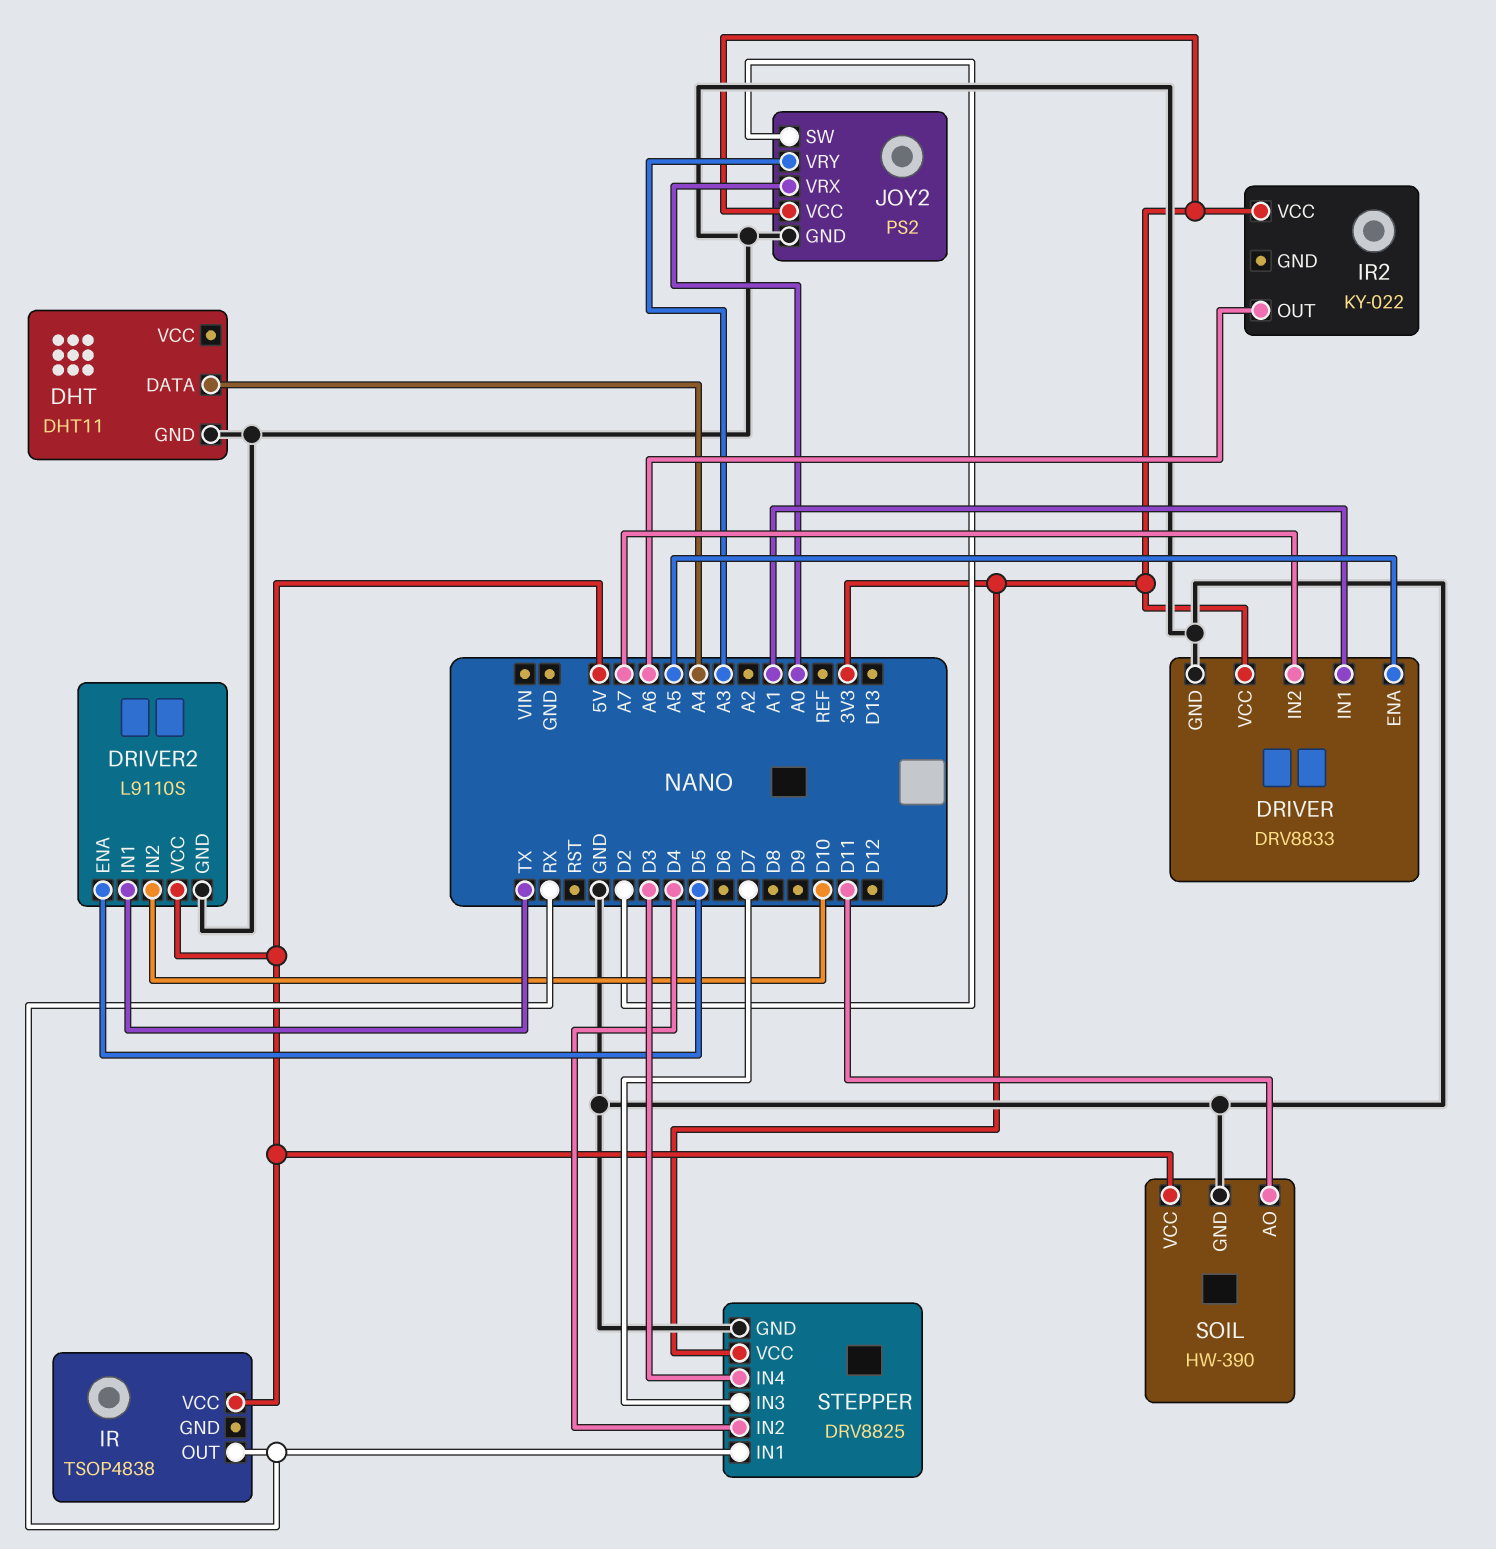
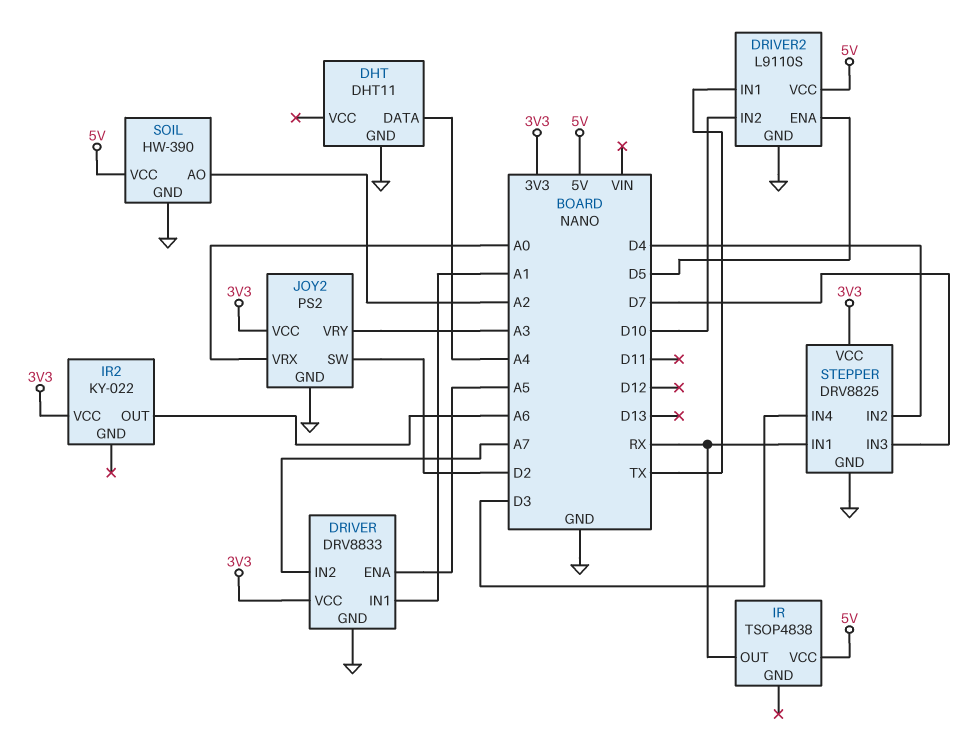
SOIL pin AO: D11 -> A2

